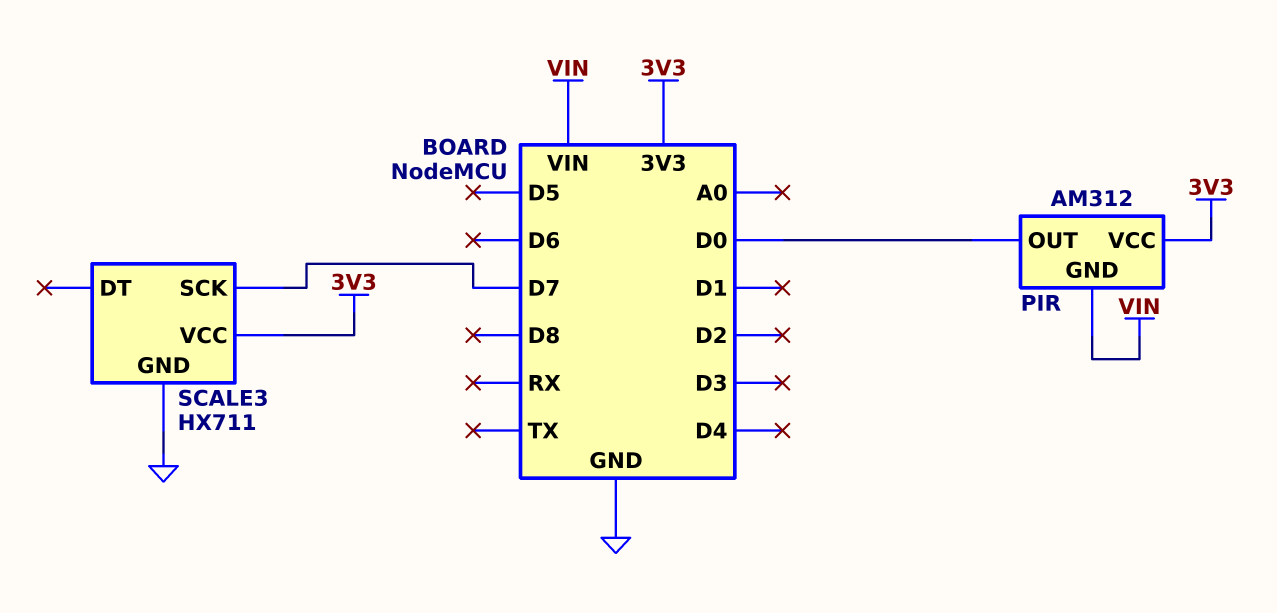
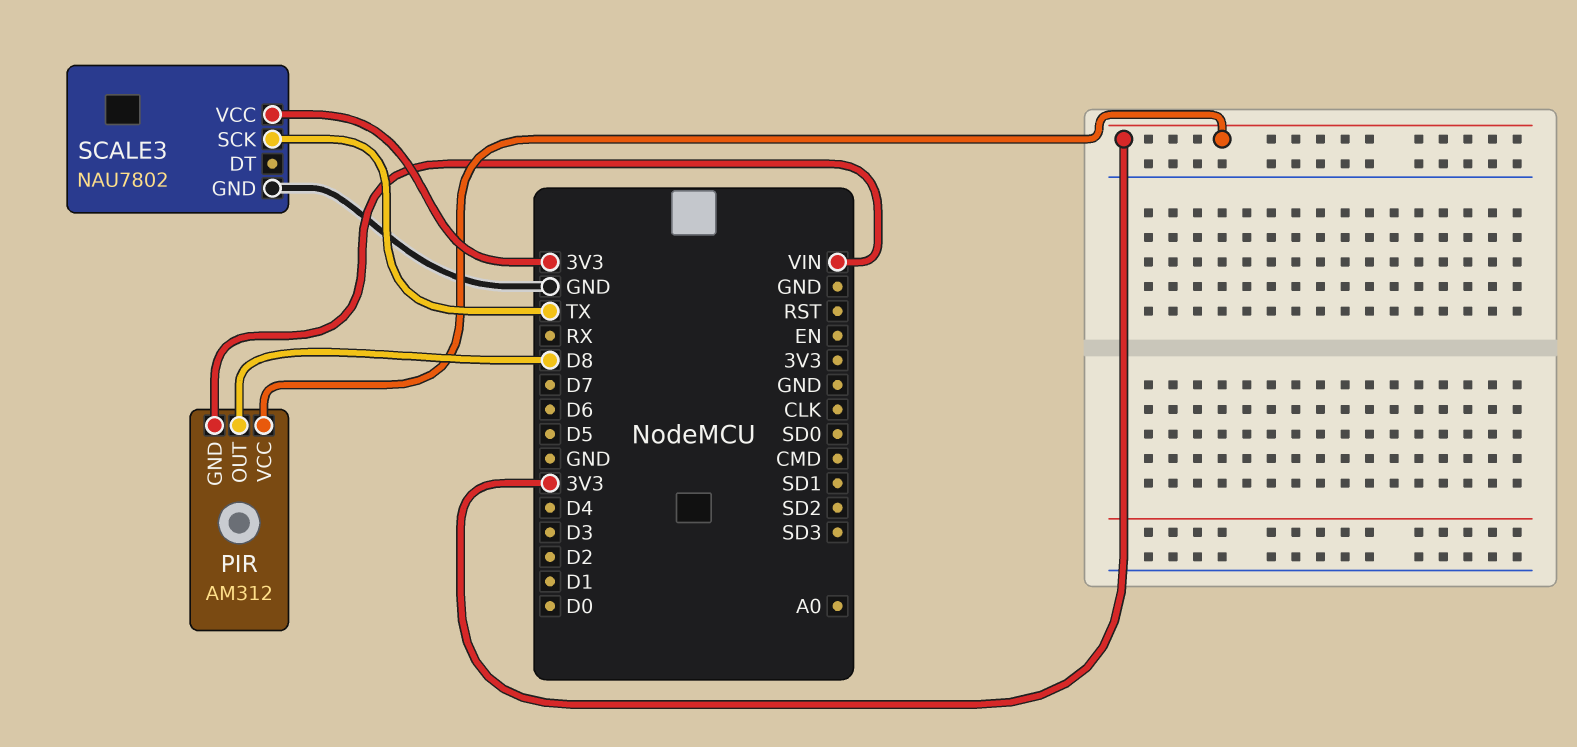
PIR pin OUT: D0 -> D8
SCALE3: HX711 -> NAU7802
SCALE3 pin SCK: D7 -> TX

